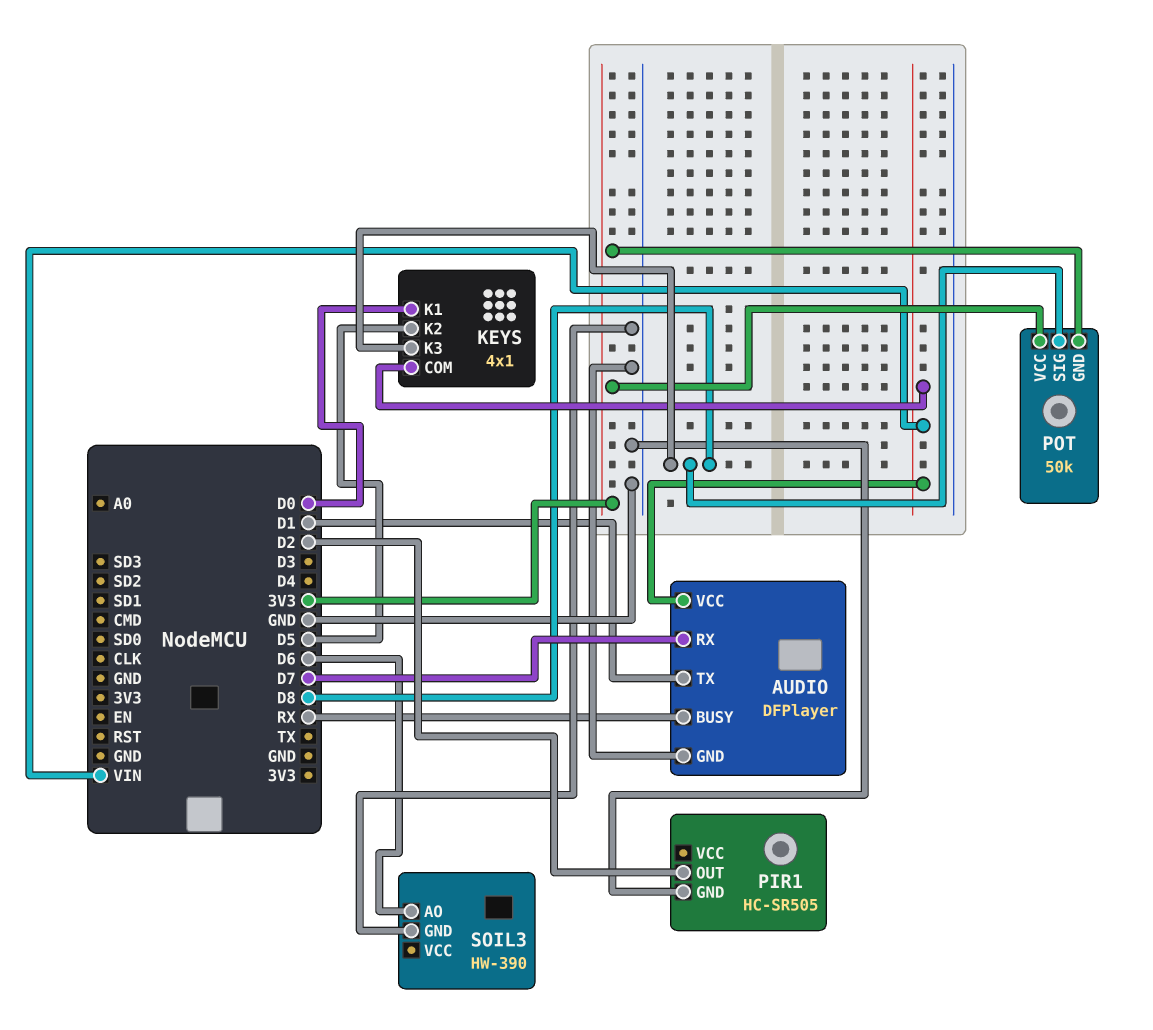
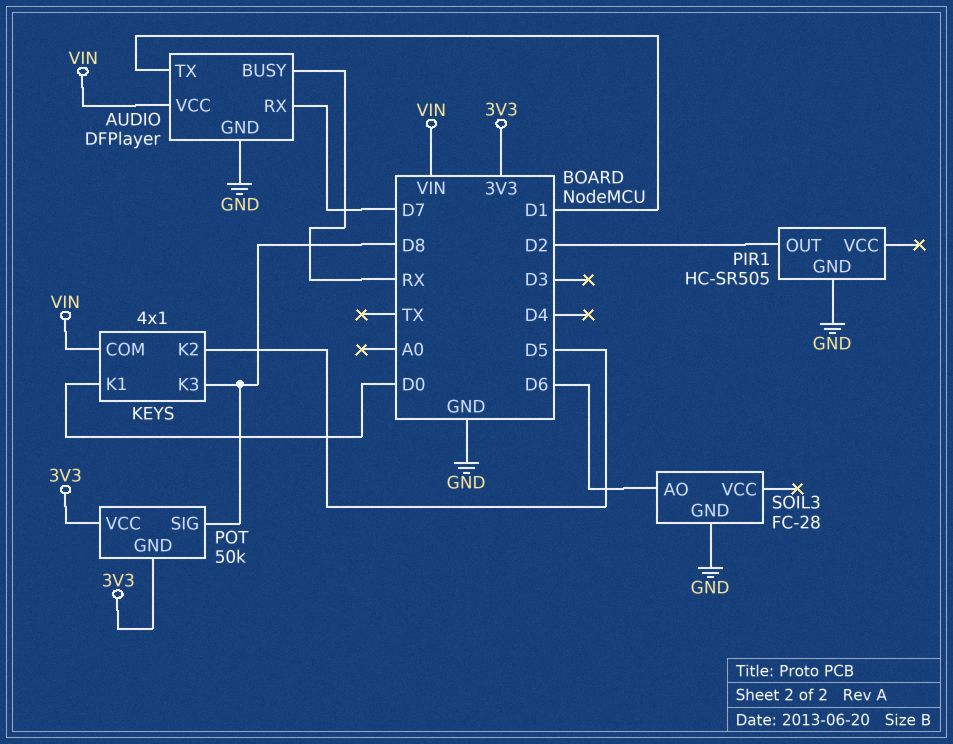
SOIL3: HW-390 -> FC-28

